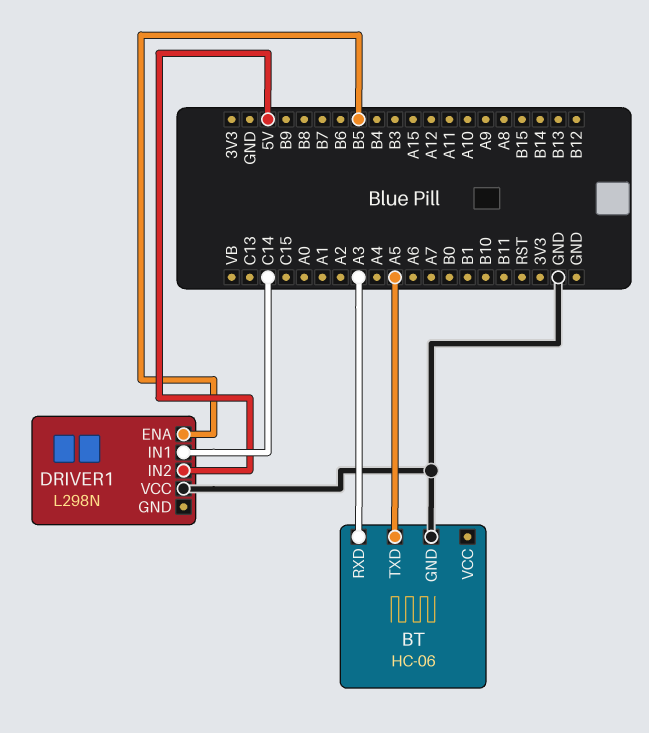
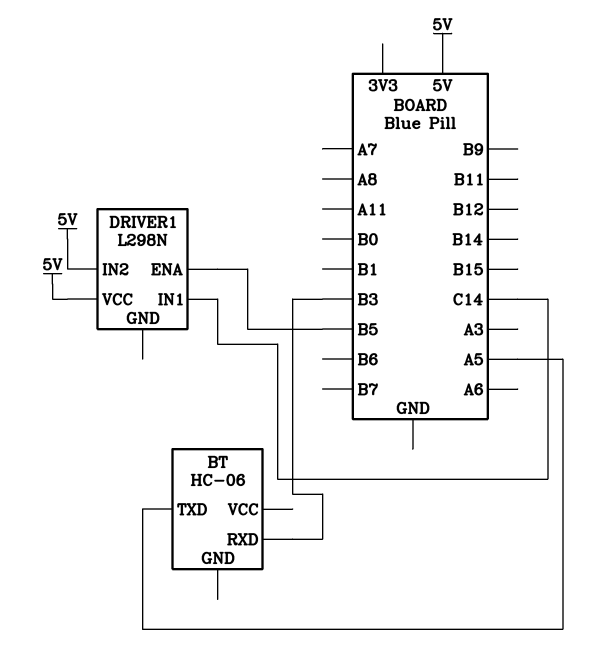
BT pin GND: GND -> none
BT pin RXD: A3 -> B3
DRIVER1 pin VCC: GND -> 5V

